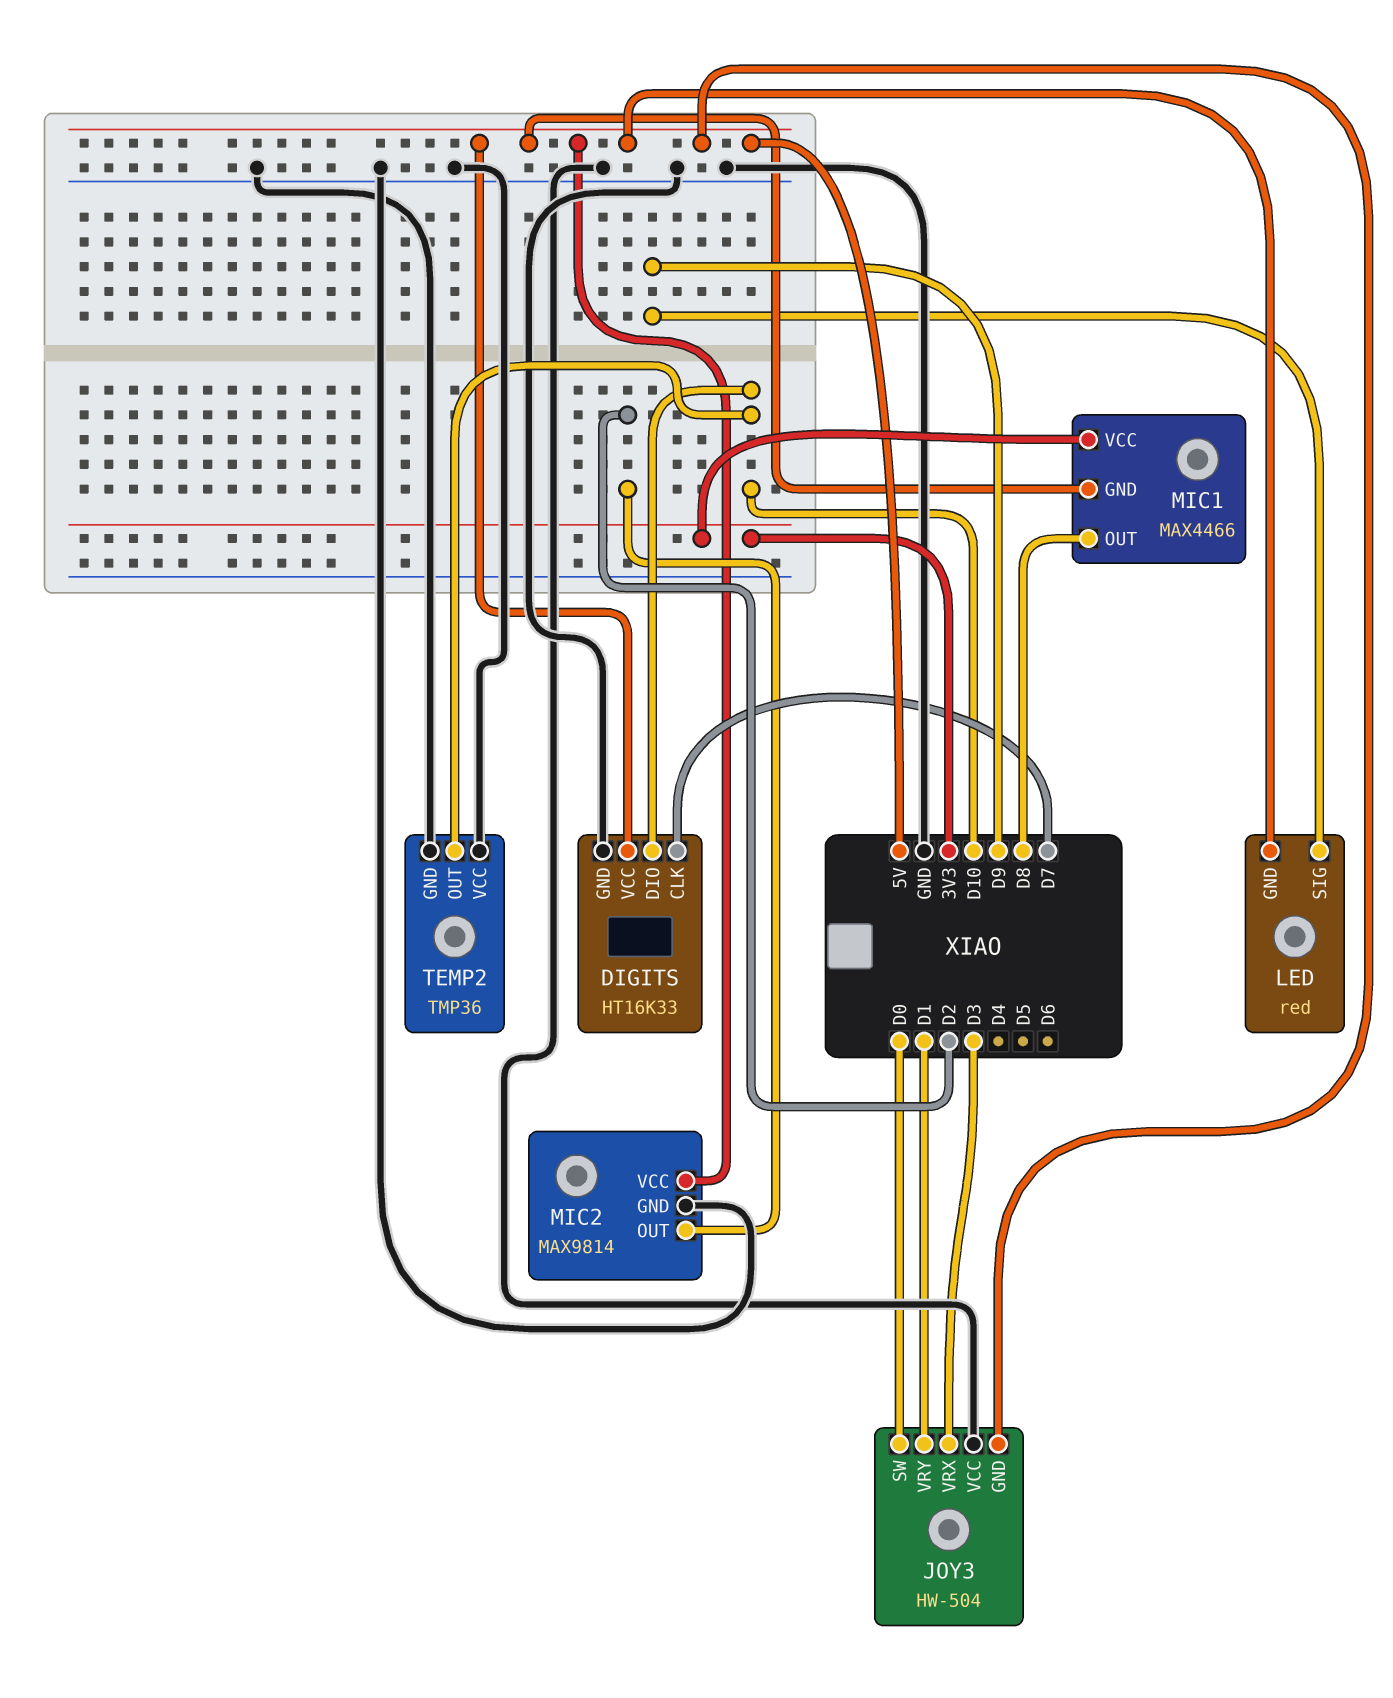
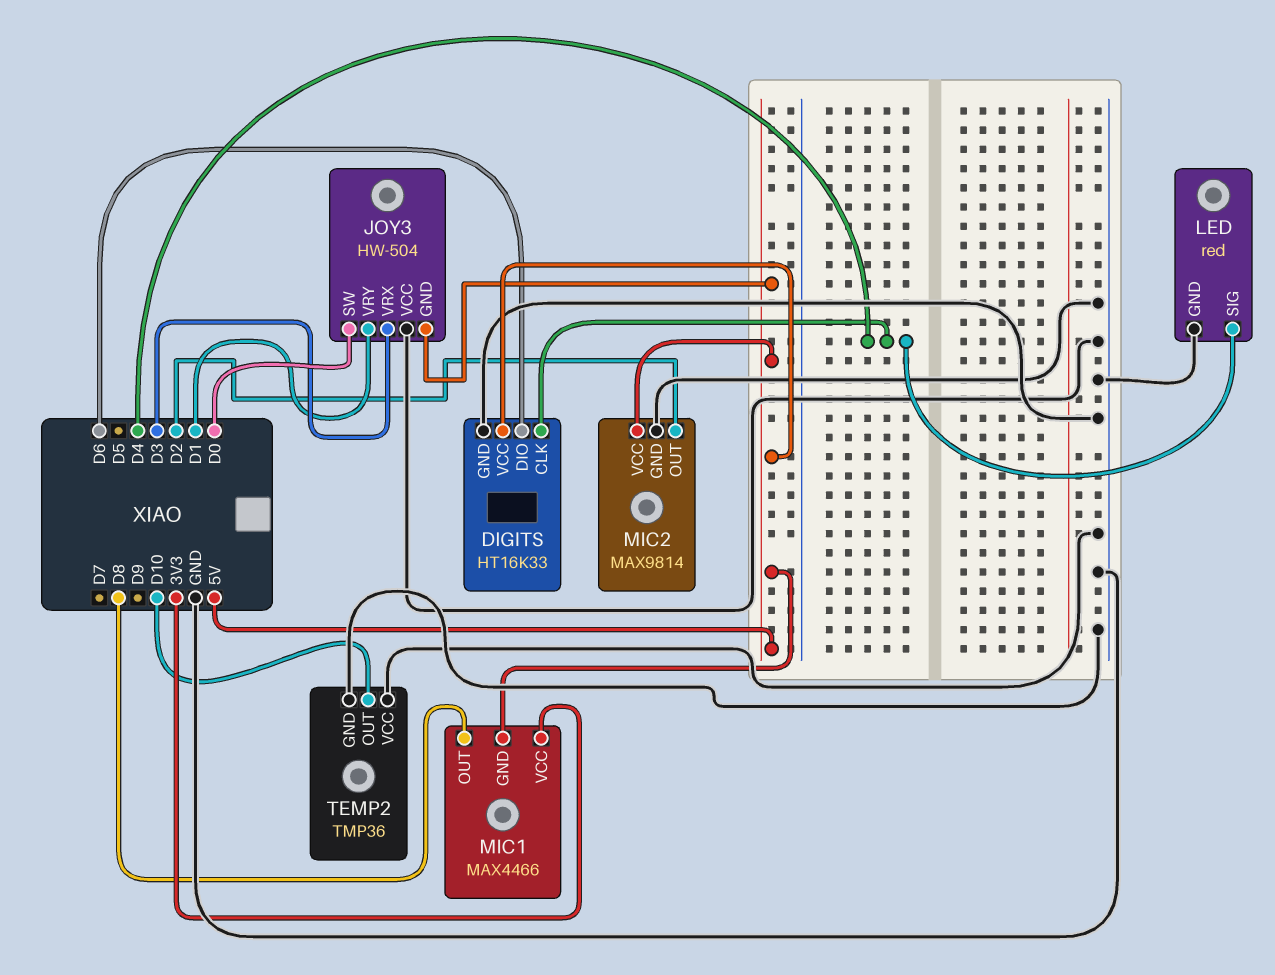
DIGITS pin CLK: D7 -> D4
DIGITS pin DIO: D10 -> D6
LED pin GND: 5V -> GND
LED pin SIG: D9 -> D4

